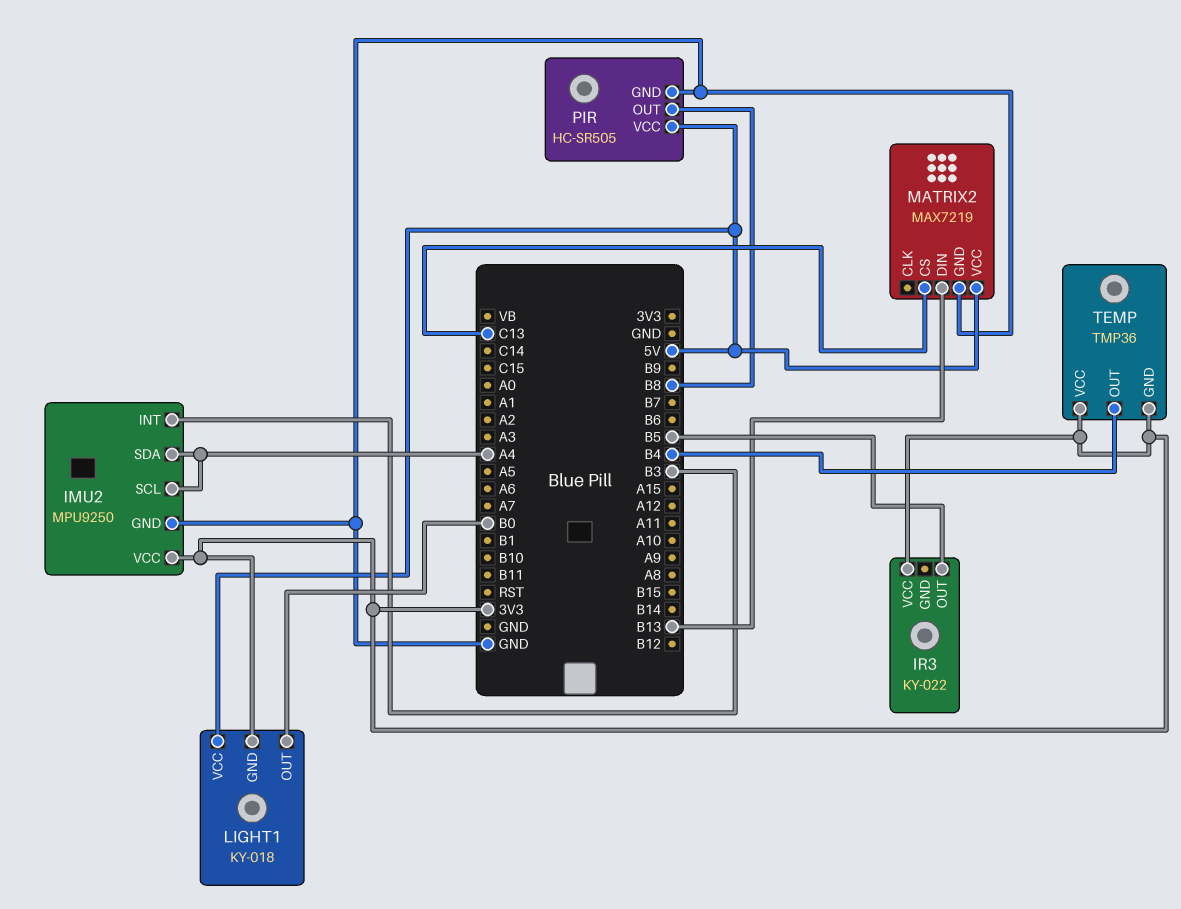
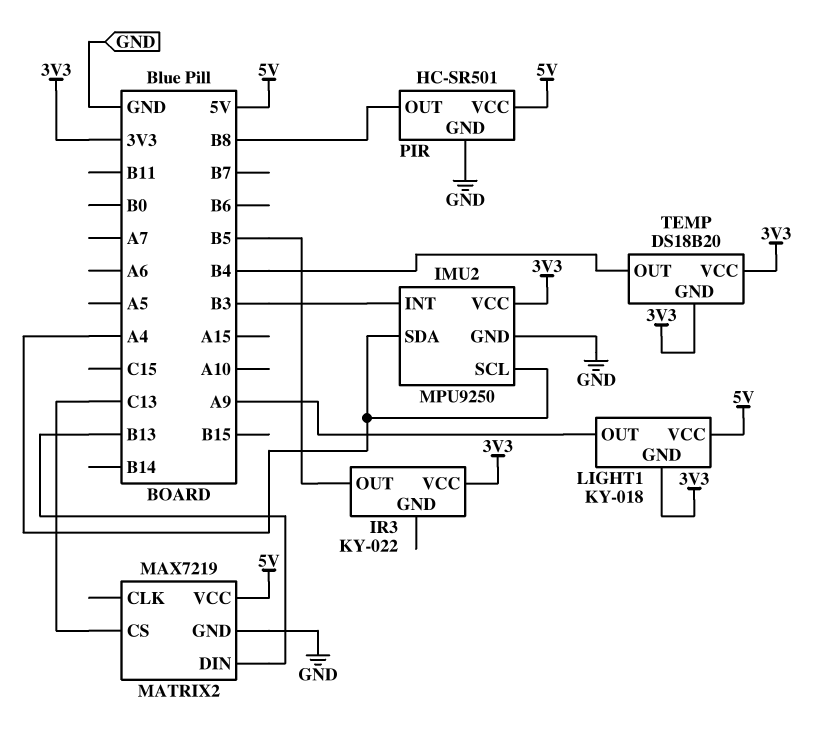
LIGHT1 pin OUT: B0 -> A9
PIR: HC-SR505 -> HC-SR501
TEMP: TMP36 -> DS18B20

